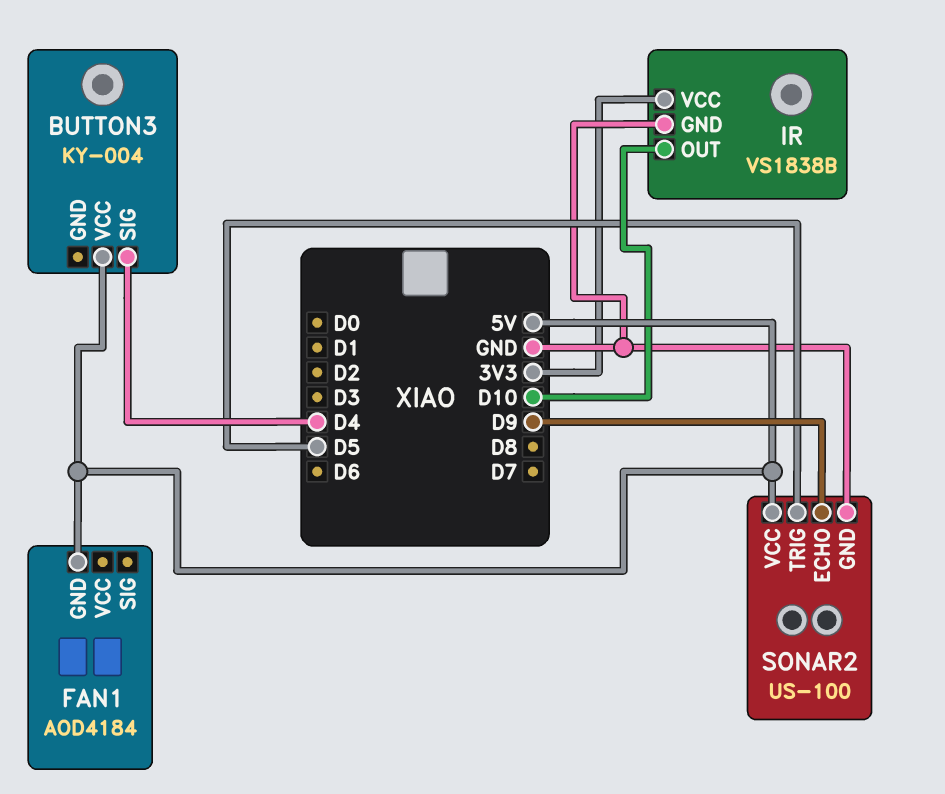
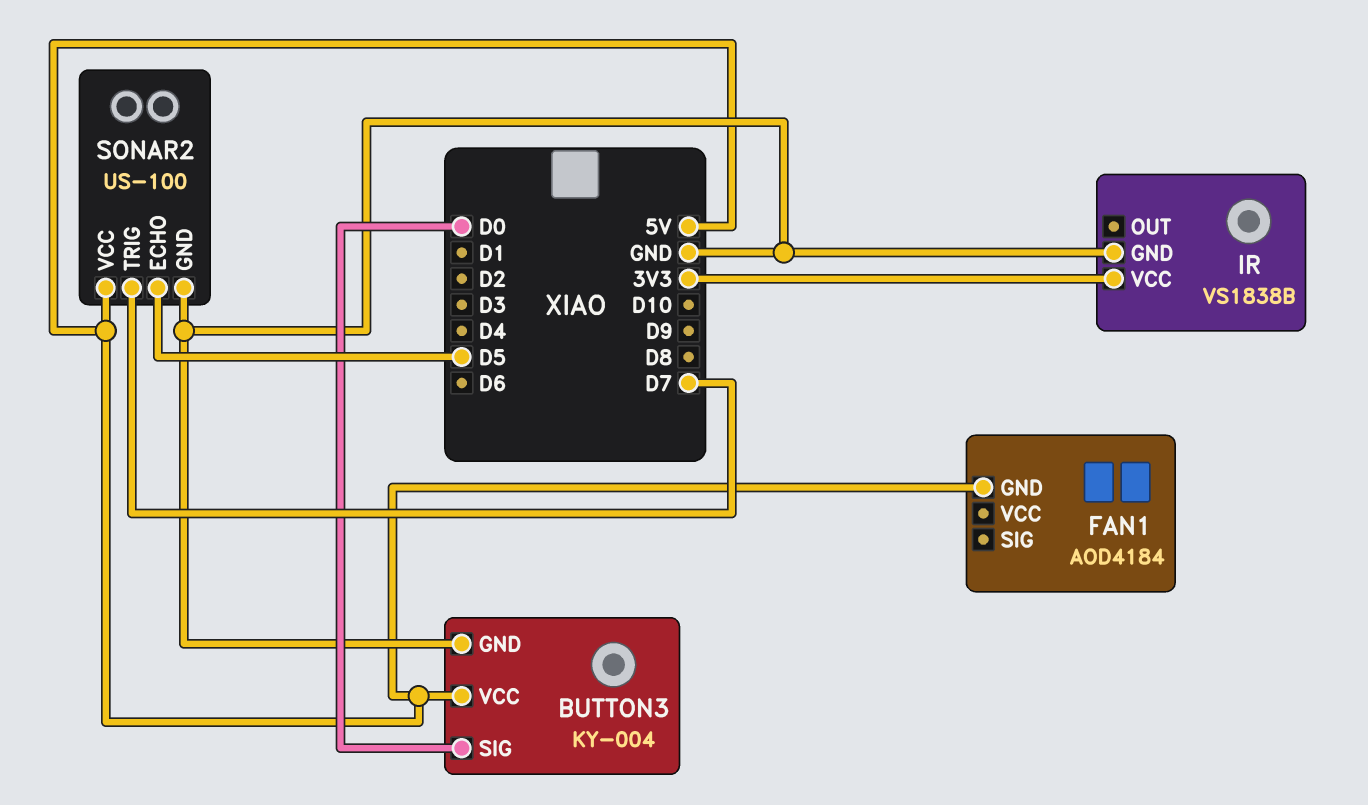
BUTTON3 pin GND: none -> GND
BUTTON3 pin SIG: D4 -> D0
IR pin OUT: D10 -> none
SONAR2 pin ECHO: D9 -> D5
SONAR2 pin TRIG: D5 -> D7

